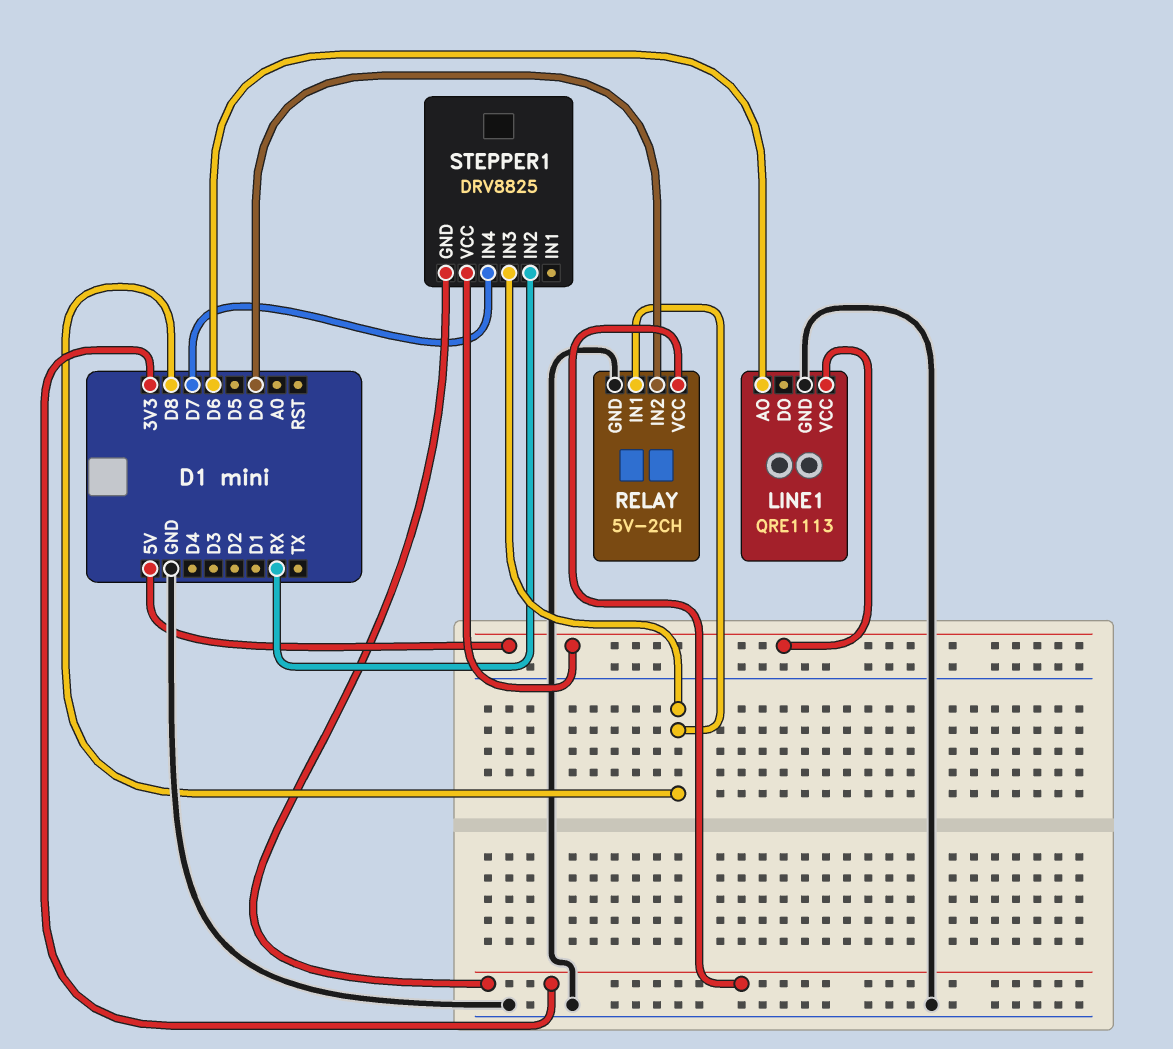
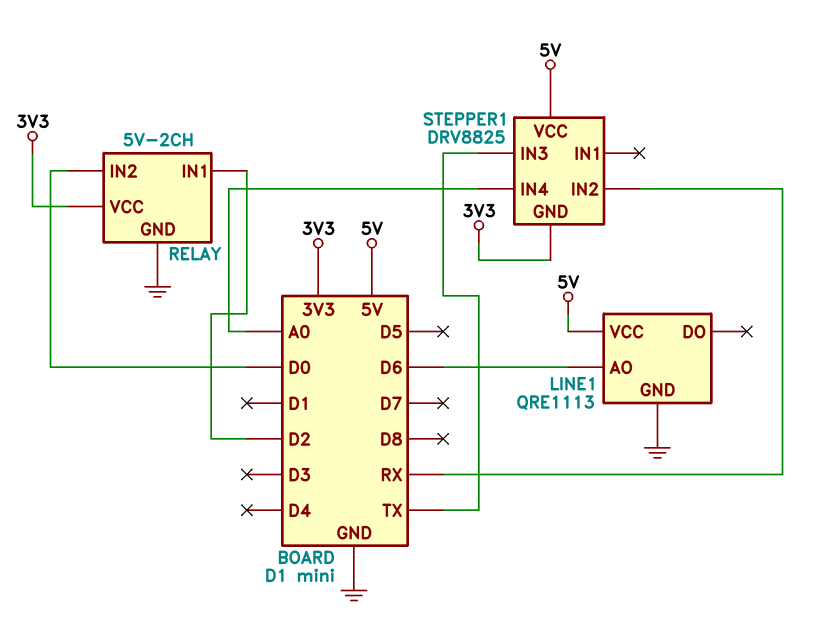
RELAY pin IN1: D8 -> D2
STEPPER1 pin IN3: D8 -> TX
STEPPER1 pin IN4: D7 -> A0

